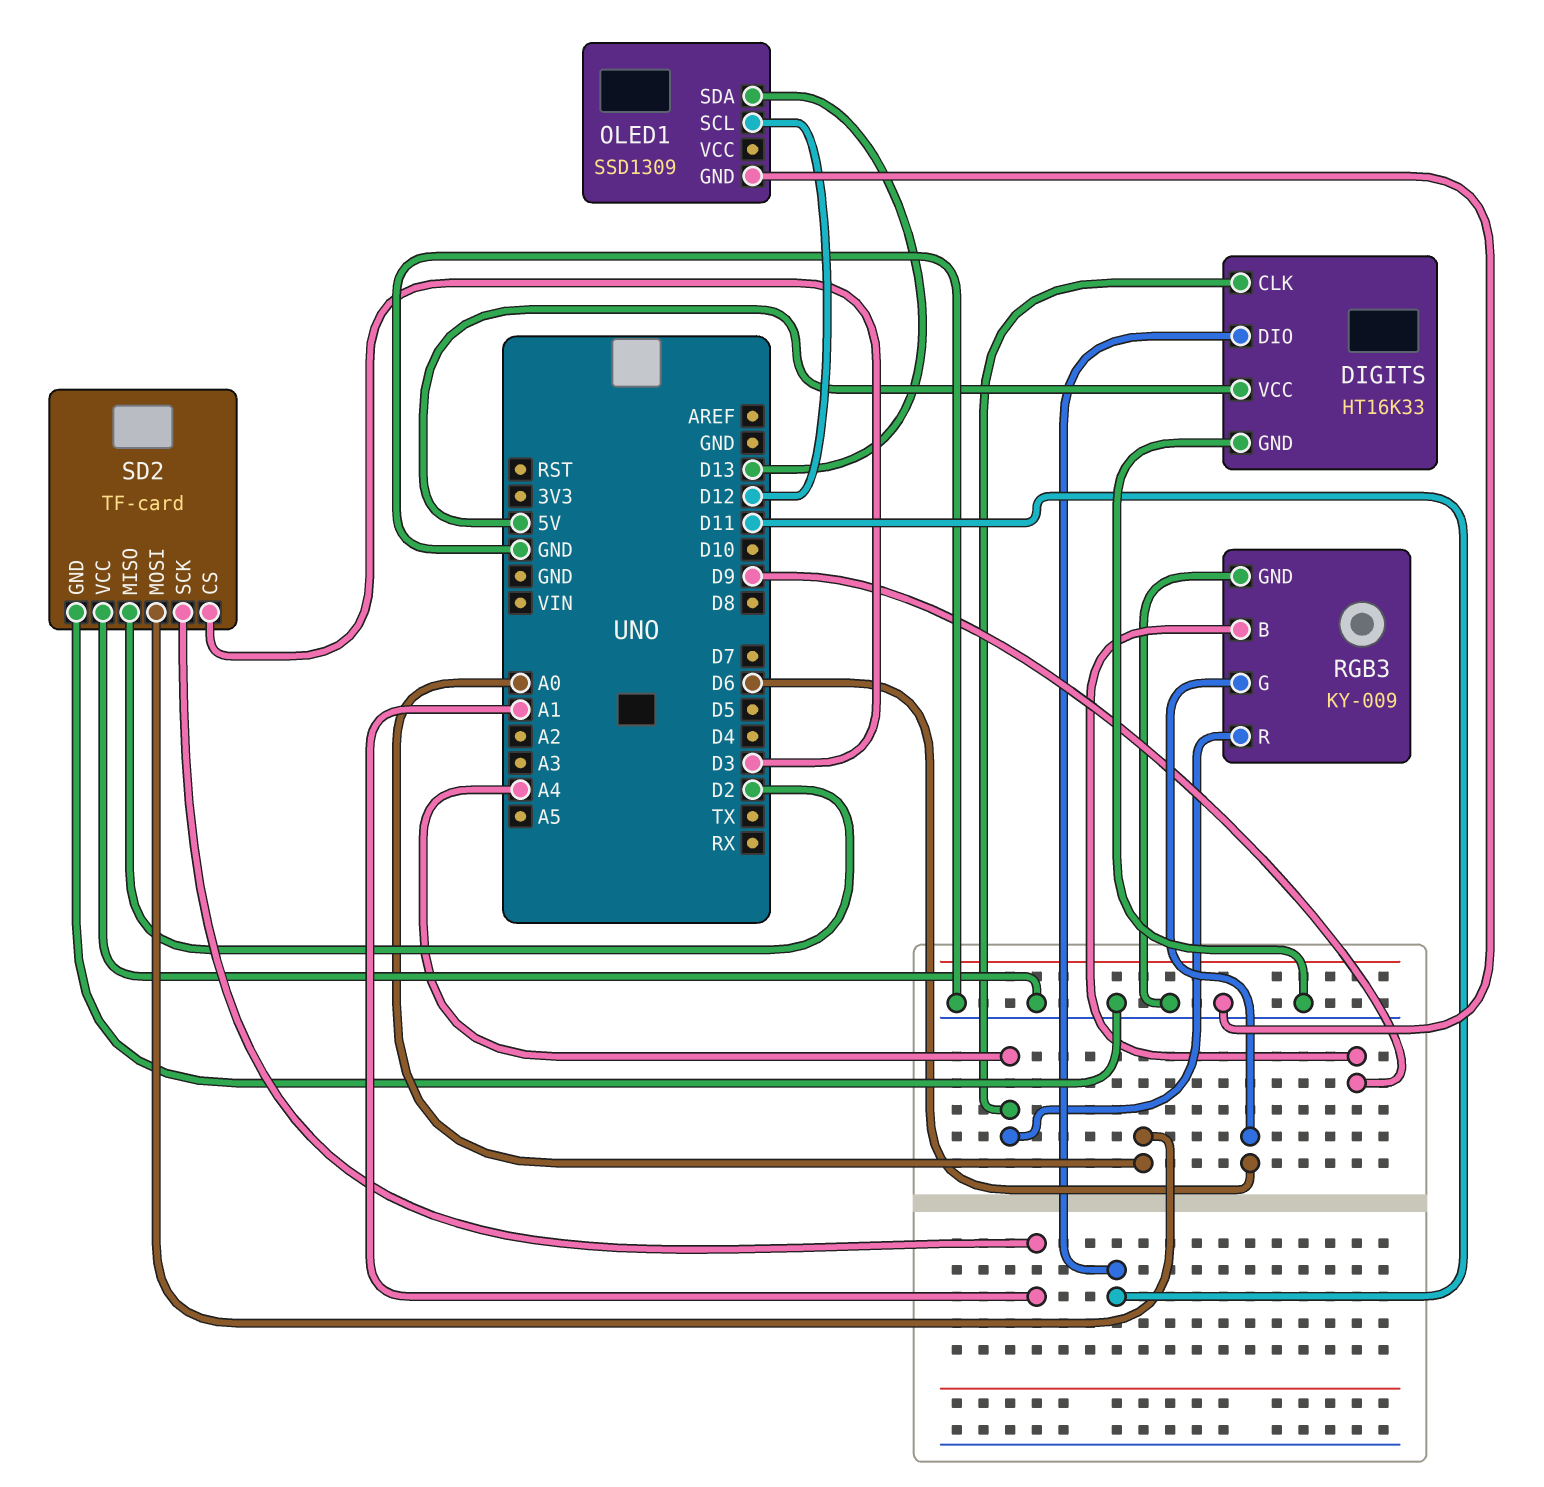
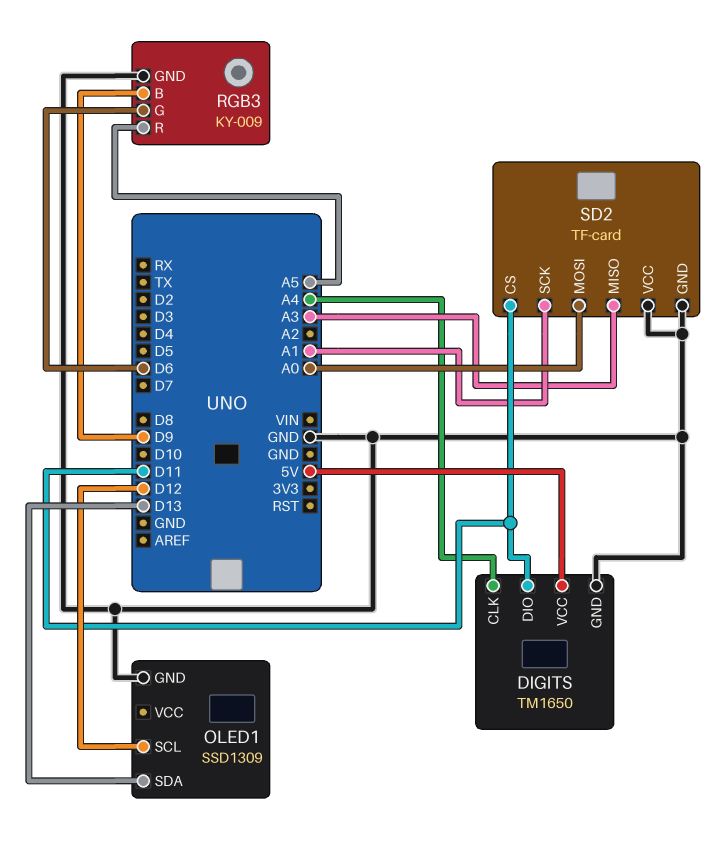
DIGITS: HT16K33 -> TM1650
RGB3 pin R: A4 -> A5
SD2 pin CS: D3 -> D11
SD2 pin MISO: D2 -> A3

